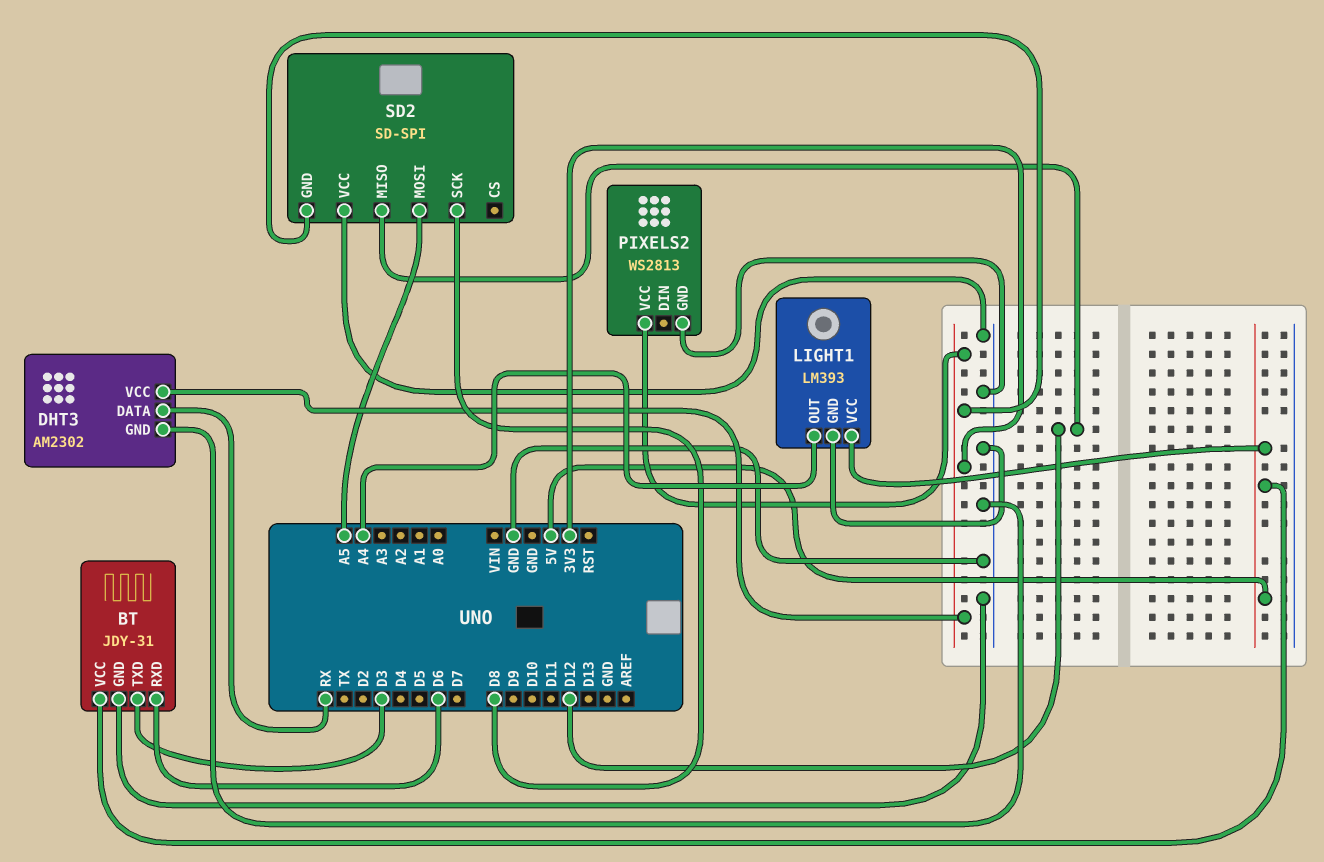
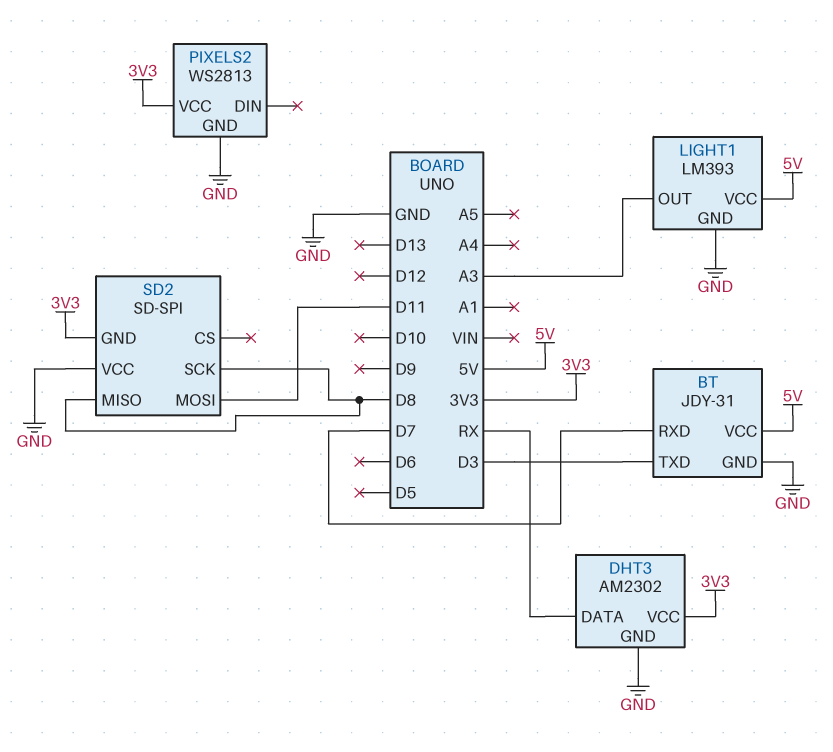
BT pin RXD: D6 -> D7
LIGHT1 pin OUT: A4 -> A3
SD2 pin MISO: D12 -> D8
SD2 pin MOSI: A5 -> D11

